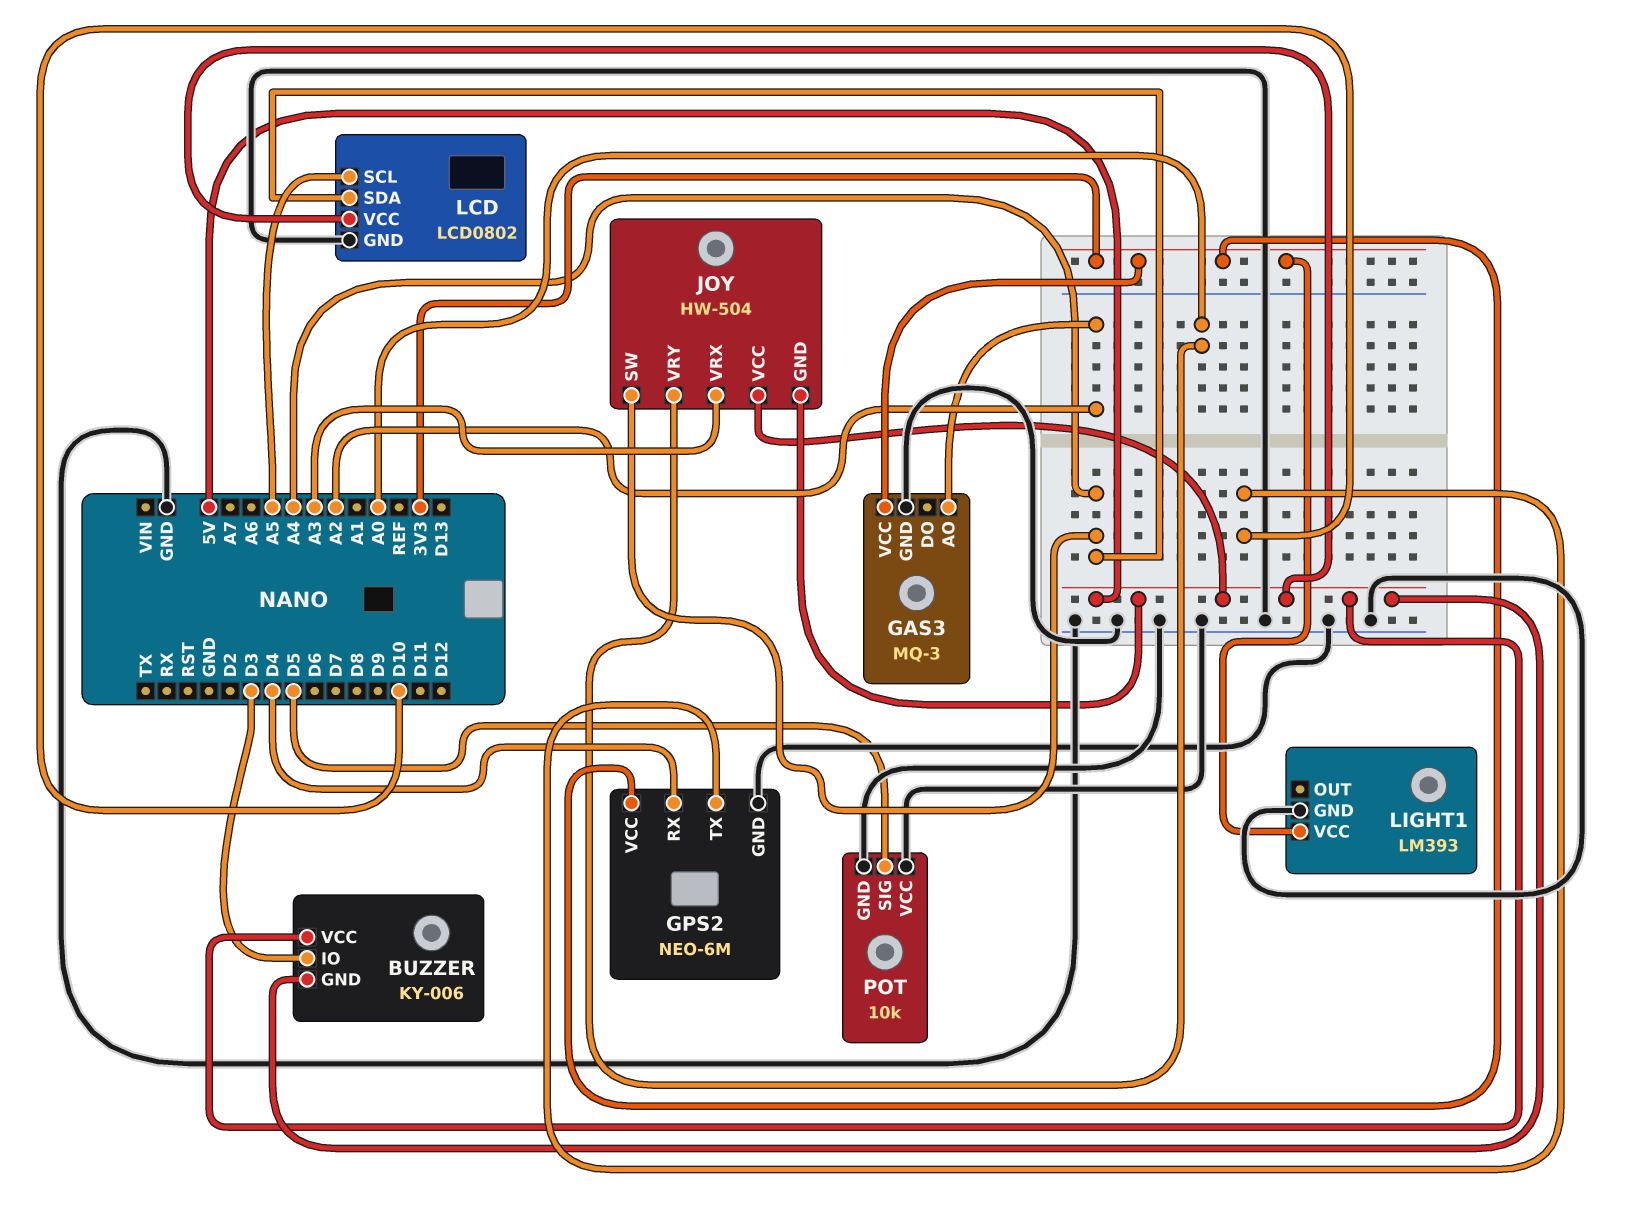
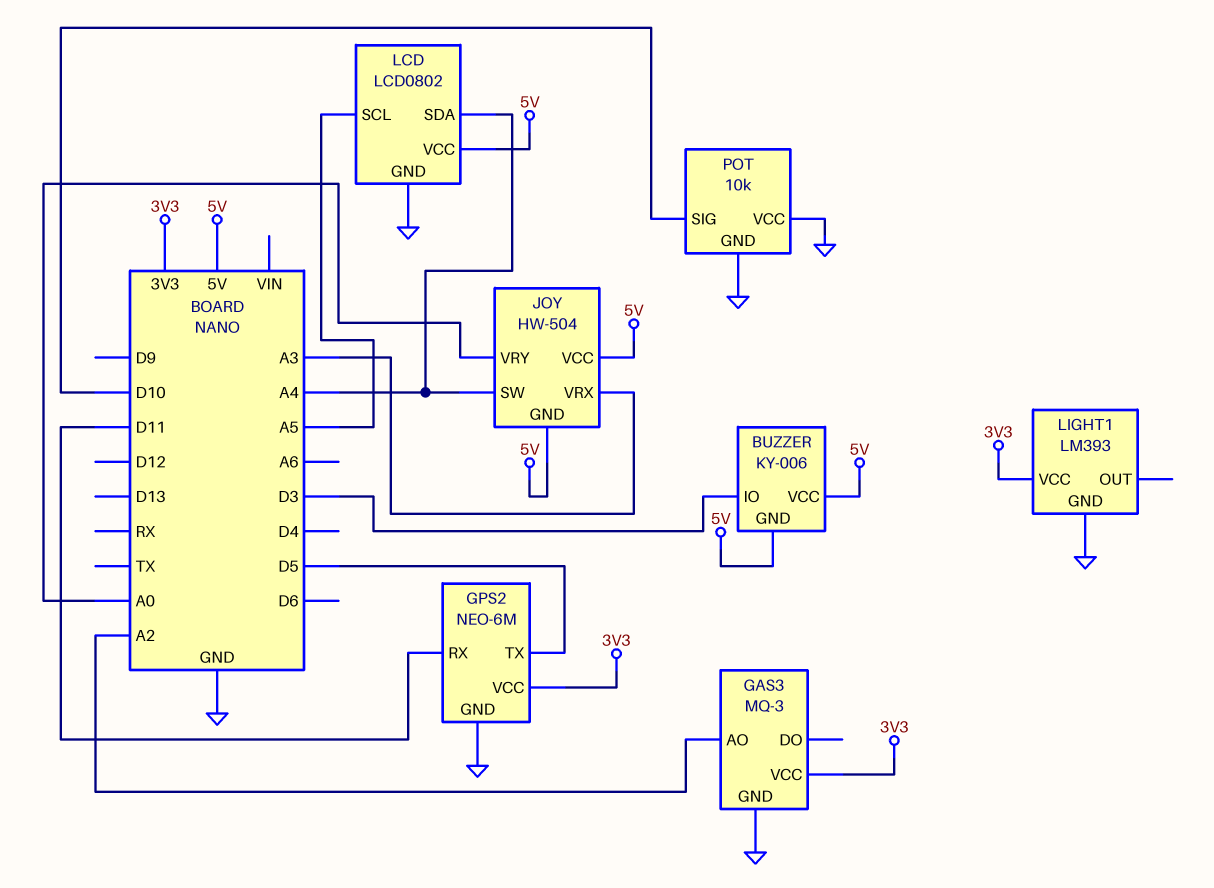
GPS2 pin RX: D4 -> D11
GPS2 pin TX: D10 -> D5
POT pin SIG: D5 -> D10

